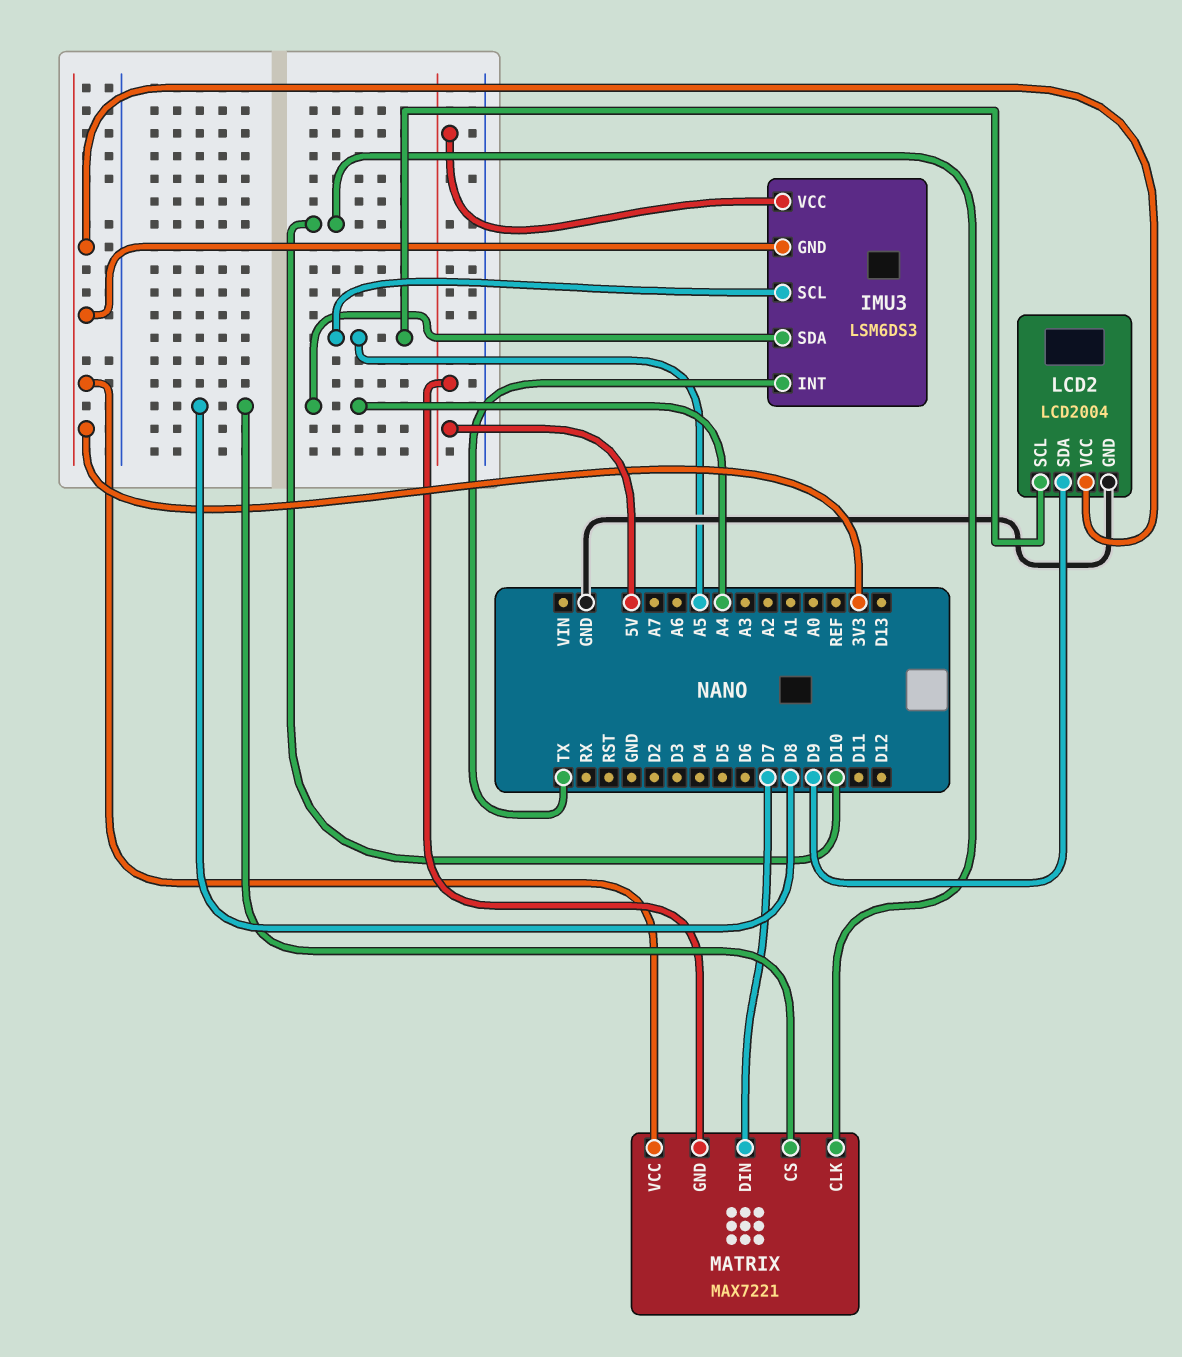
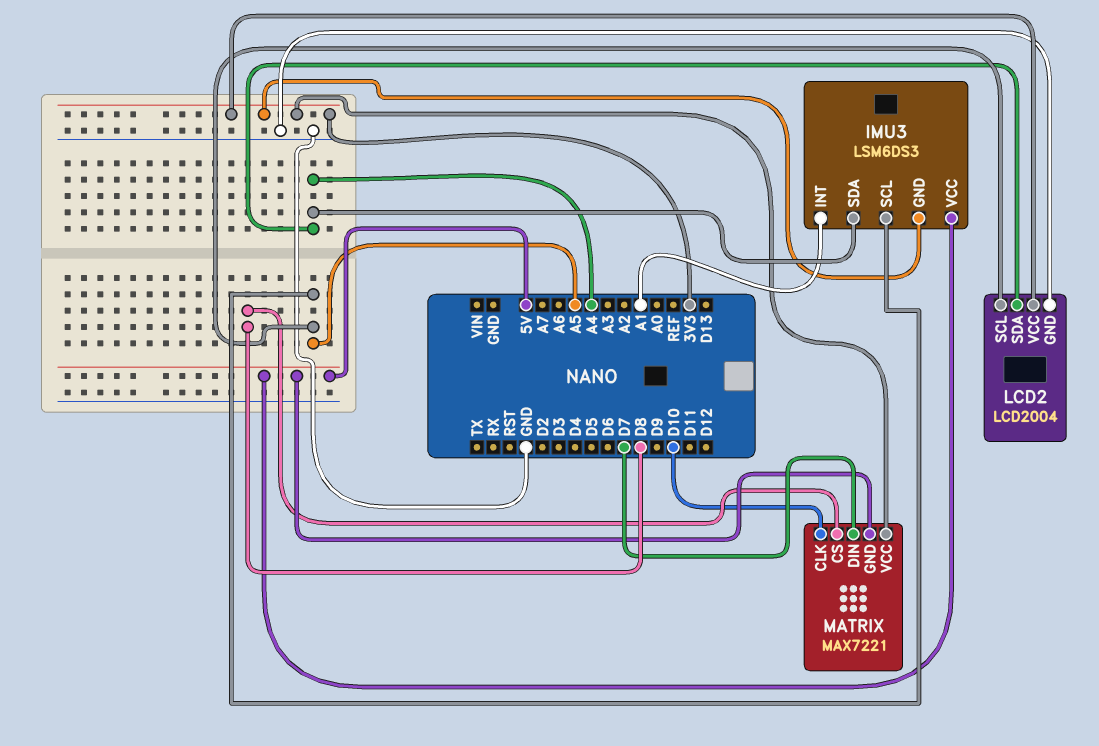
IMU3 pin INT: TX -> A1
LCD2 pin SDA: D9 -> A4

